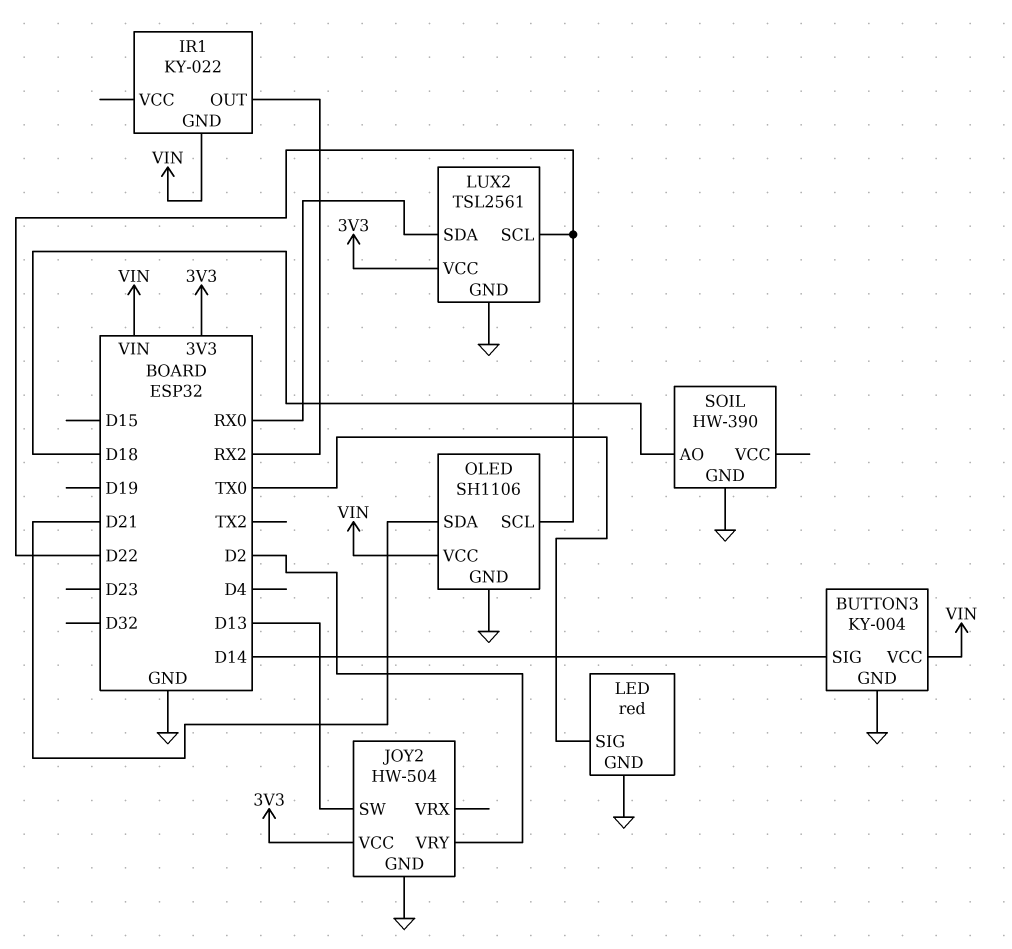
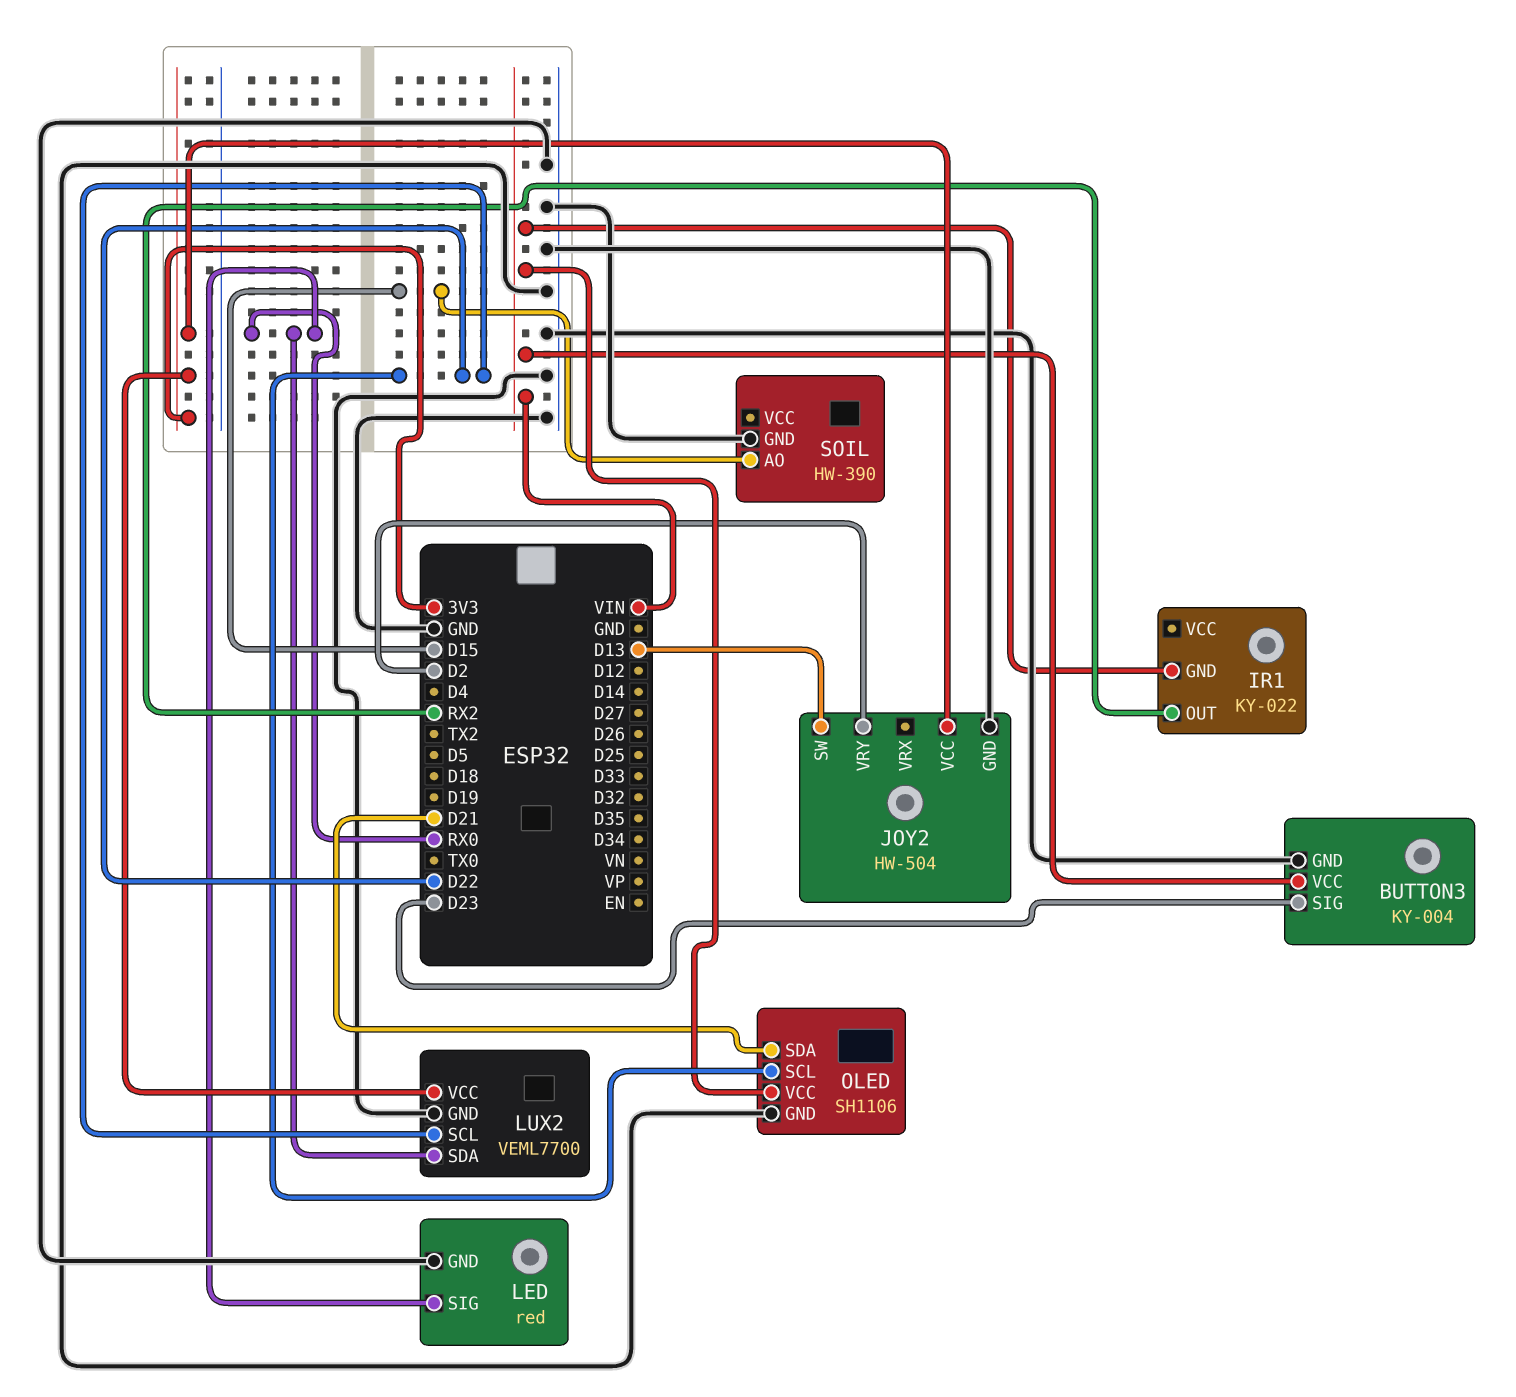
BUTTON3 pin SIG: D14 -> D23
LED pin SIG: TX0 -> RX0
LUX2: TSL2561 -> VEML7700
SOIL pin AO: D18 -> D15

